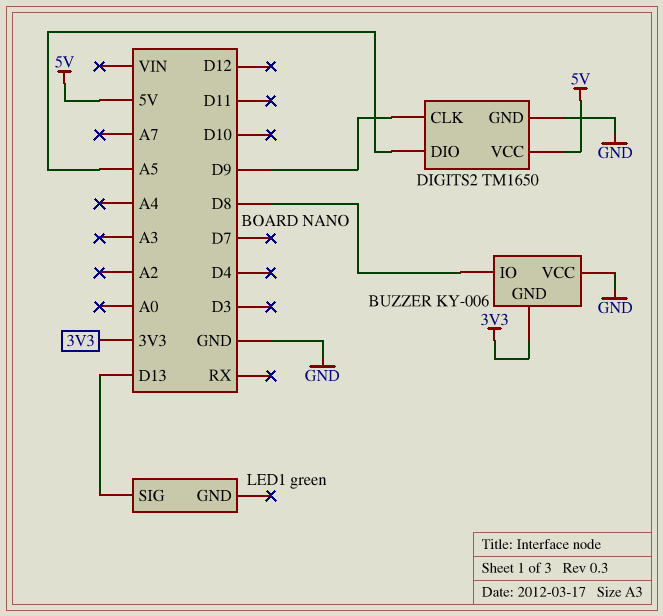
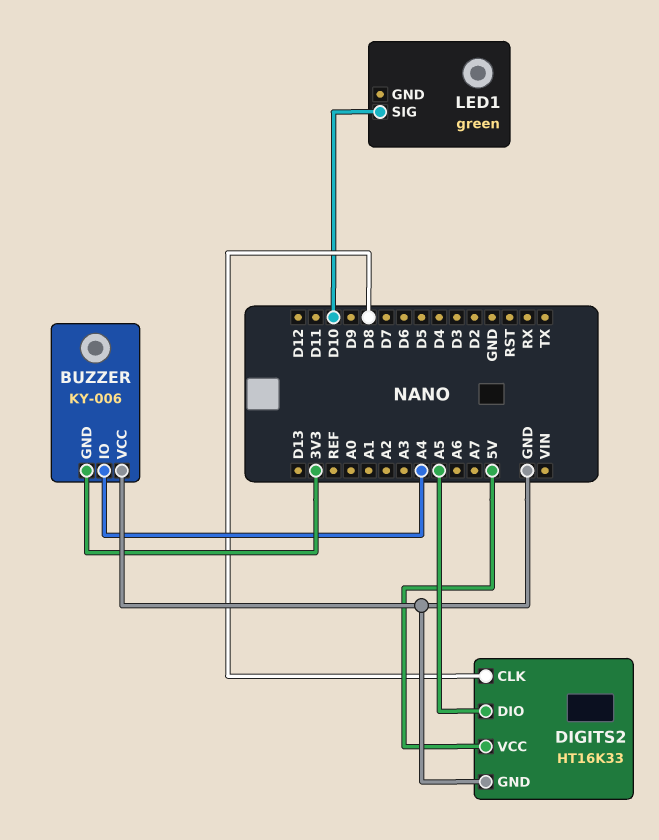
BUZZER pin IO: D8 -> A4
DIGITS2: TM1650 -> HT16K33
DIGITS2 pin CLK: D9 -> D8
LED1 pin SIG: D13 -> D10

